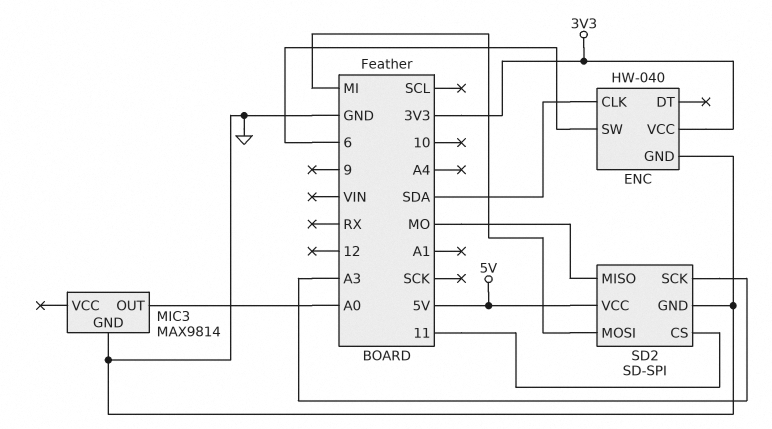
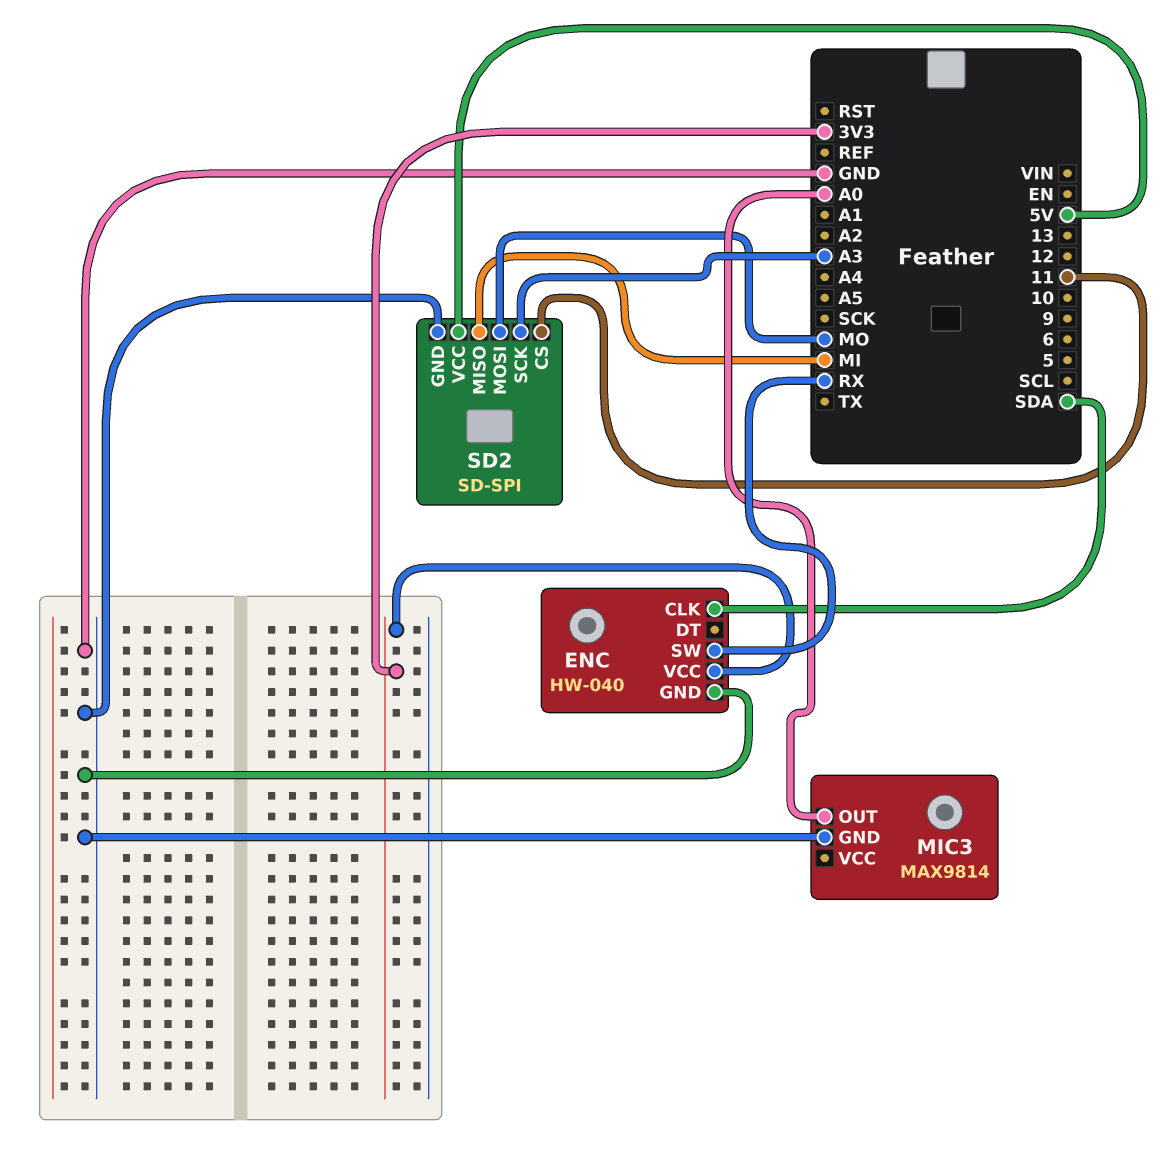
ENC pin SW: 6 -> RX
SD2 pin MISO: MO -> MI
SD2 pin MOSI: MI -> MO

